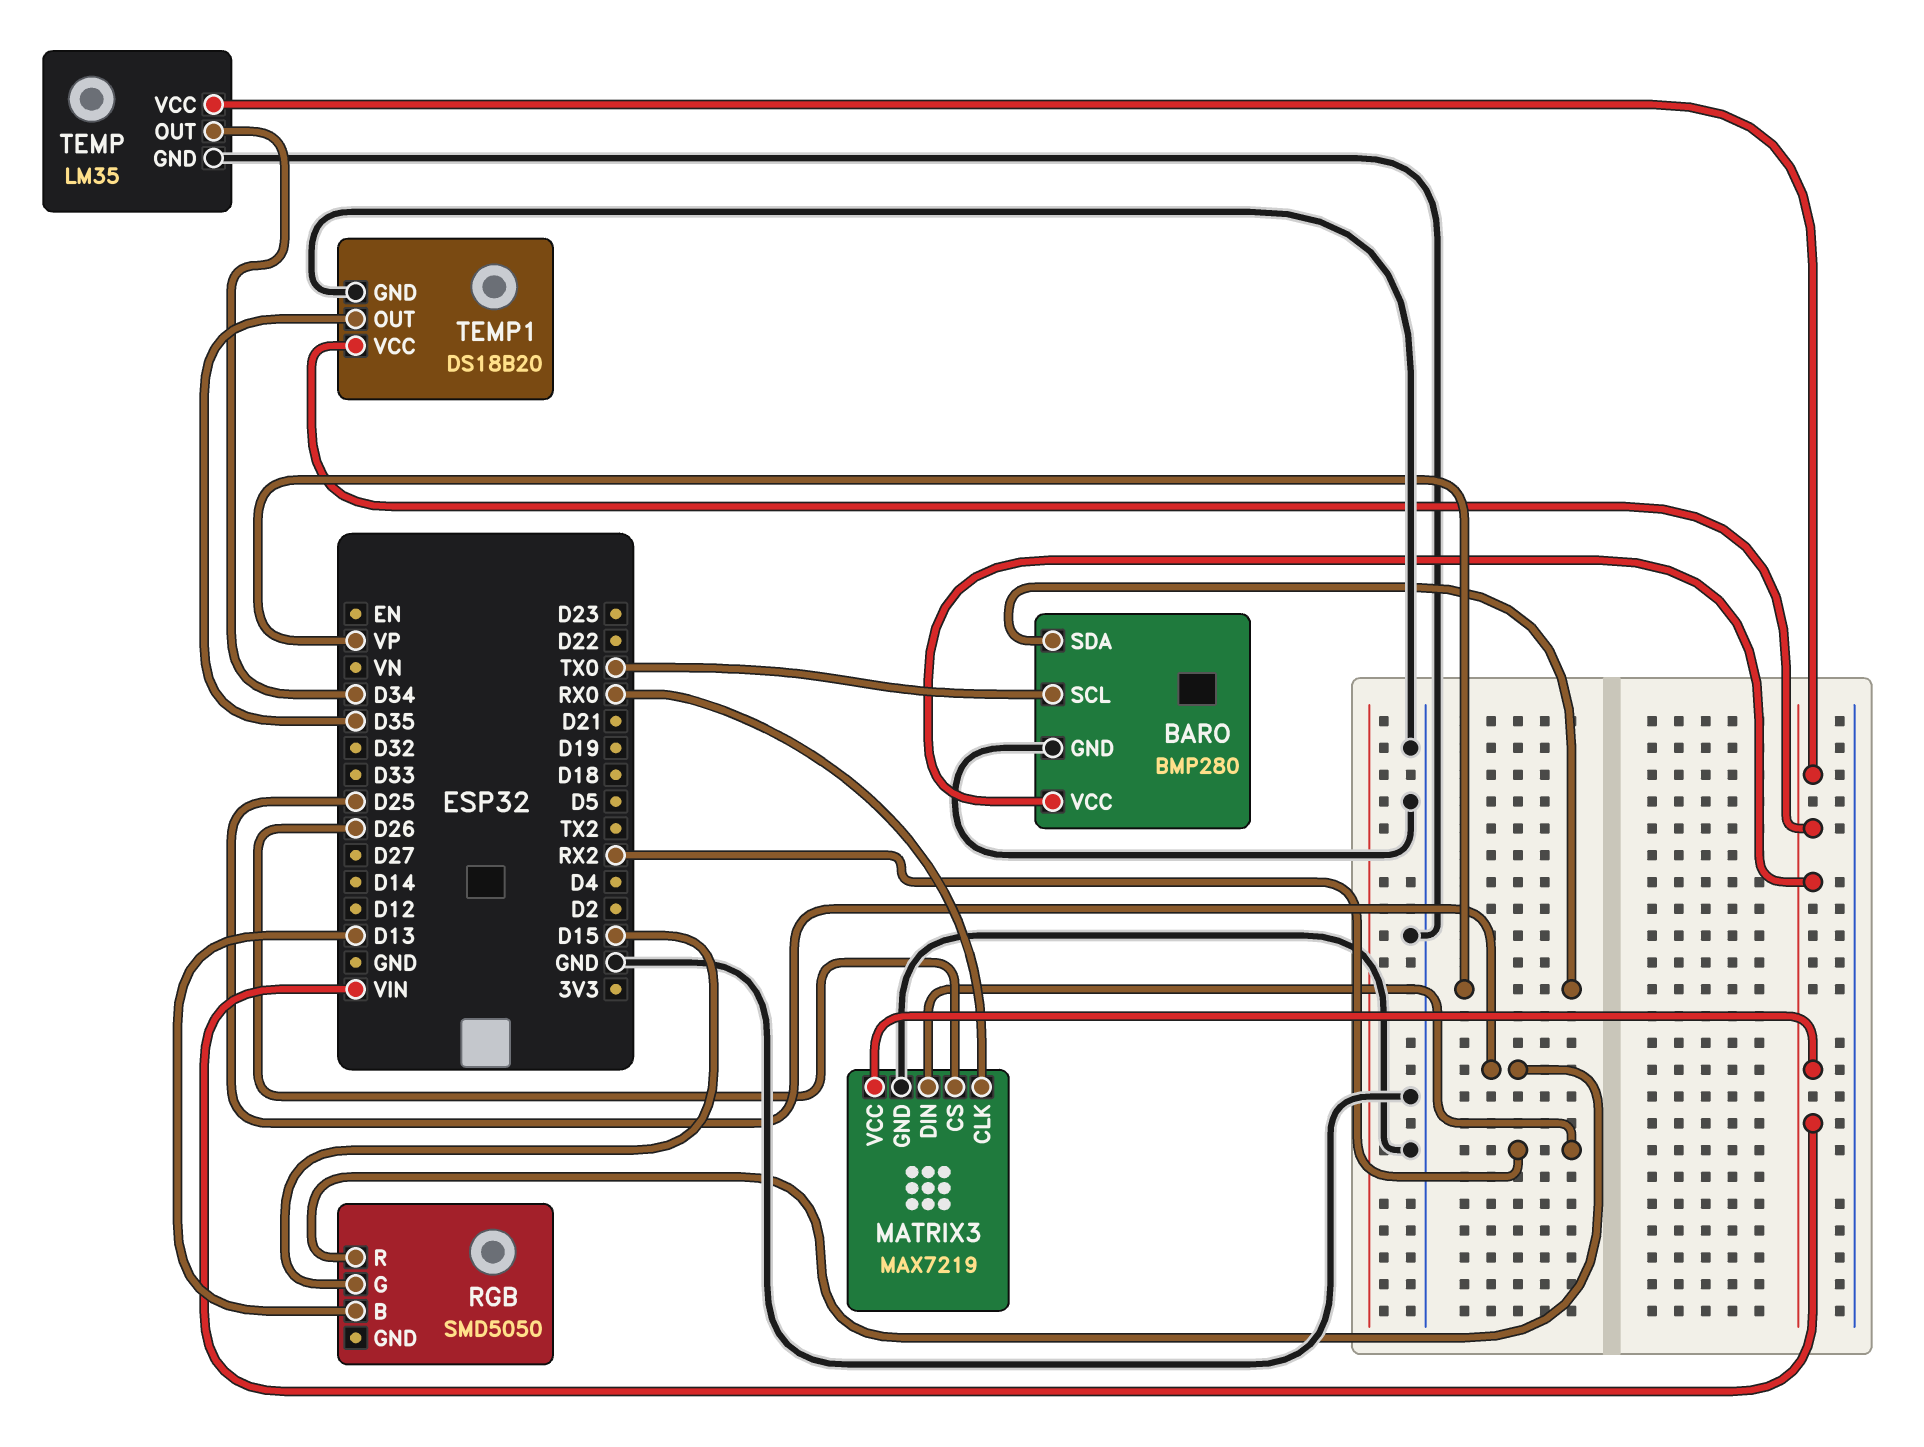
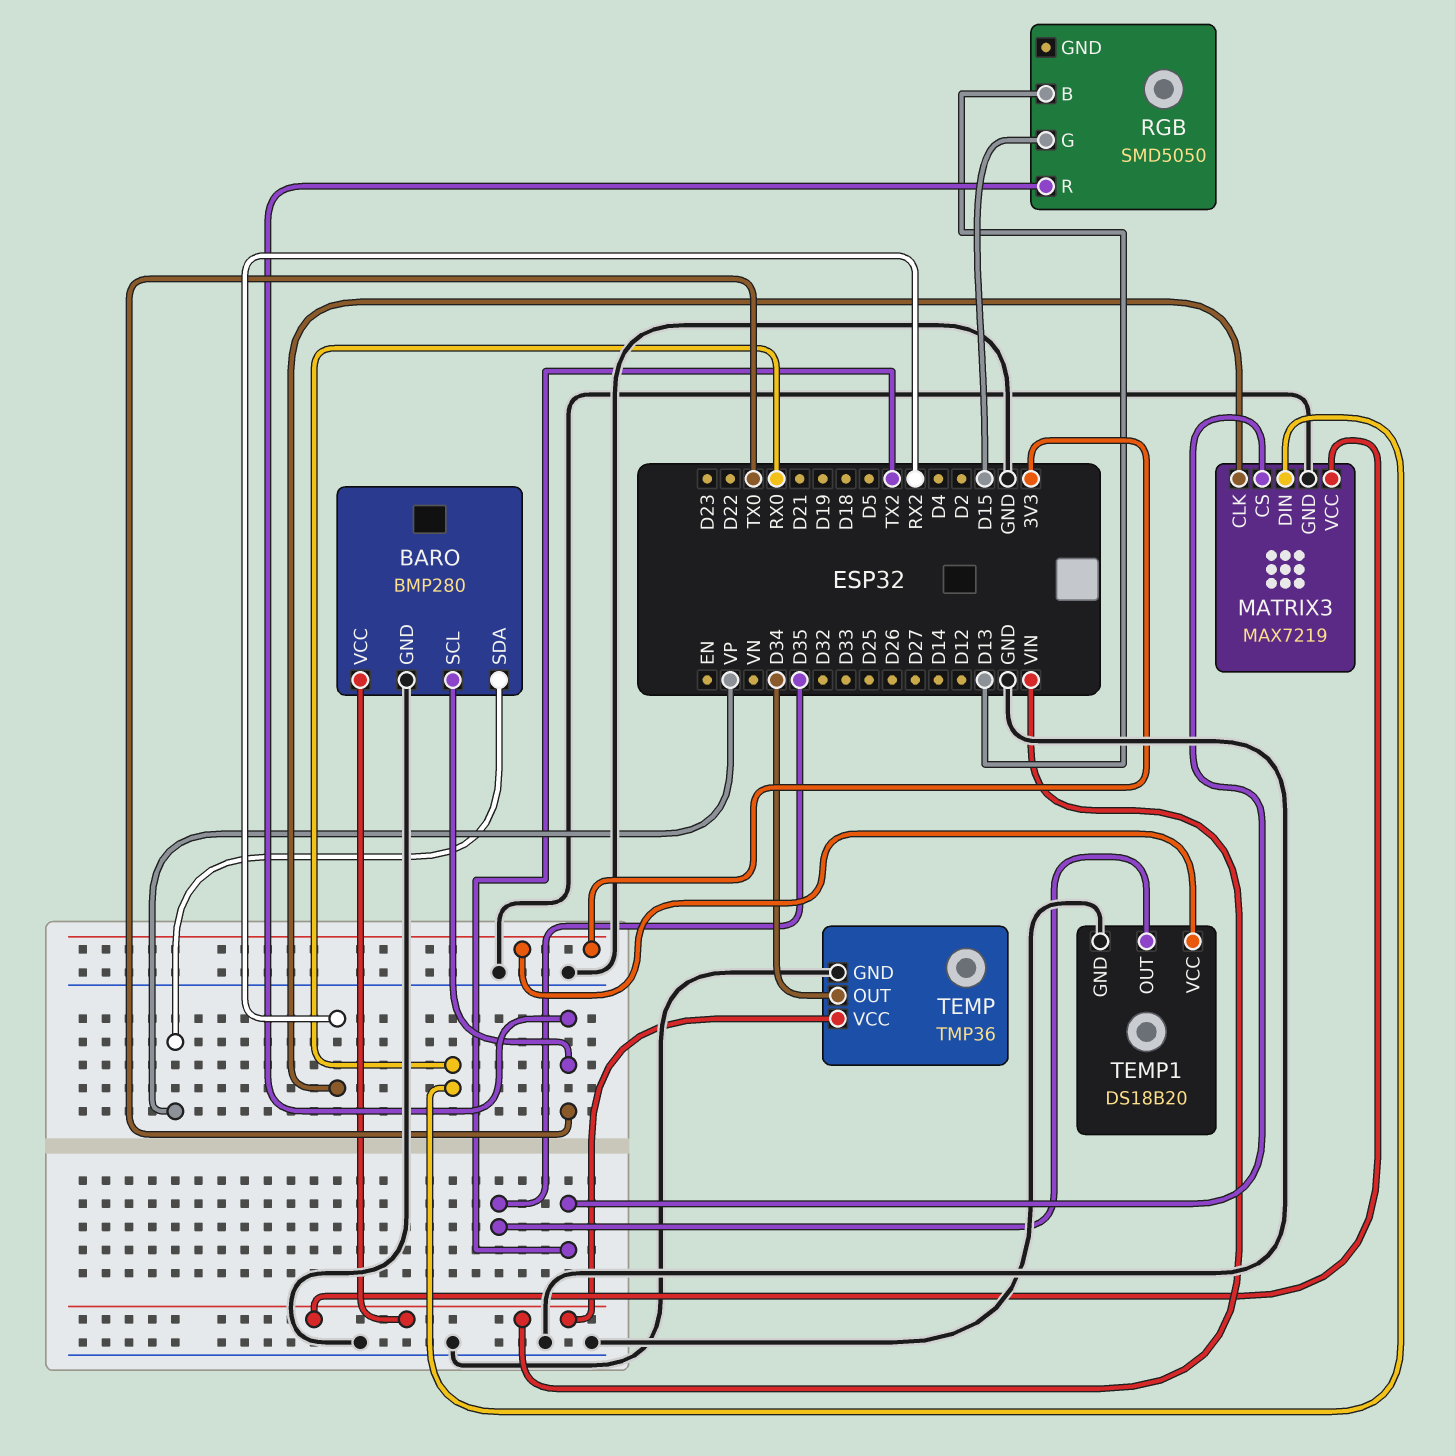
MATRIX3 pin CLK: RX0 -> RX2
MATRIX3 pin CS: D26 -> TX2
MATRIX3 pin DIN: RX2 -> RX0
RGB pin R: D25 -> TX0
TEMP: LM35 -> TMP36
TEMP1 pin VCC: VIN -> 3V3

